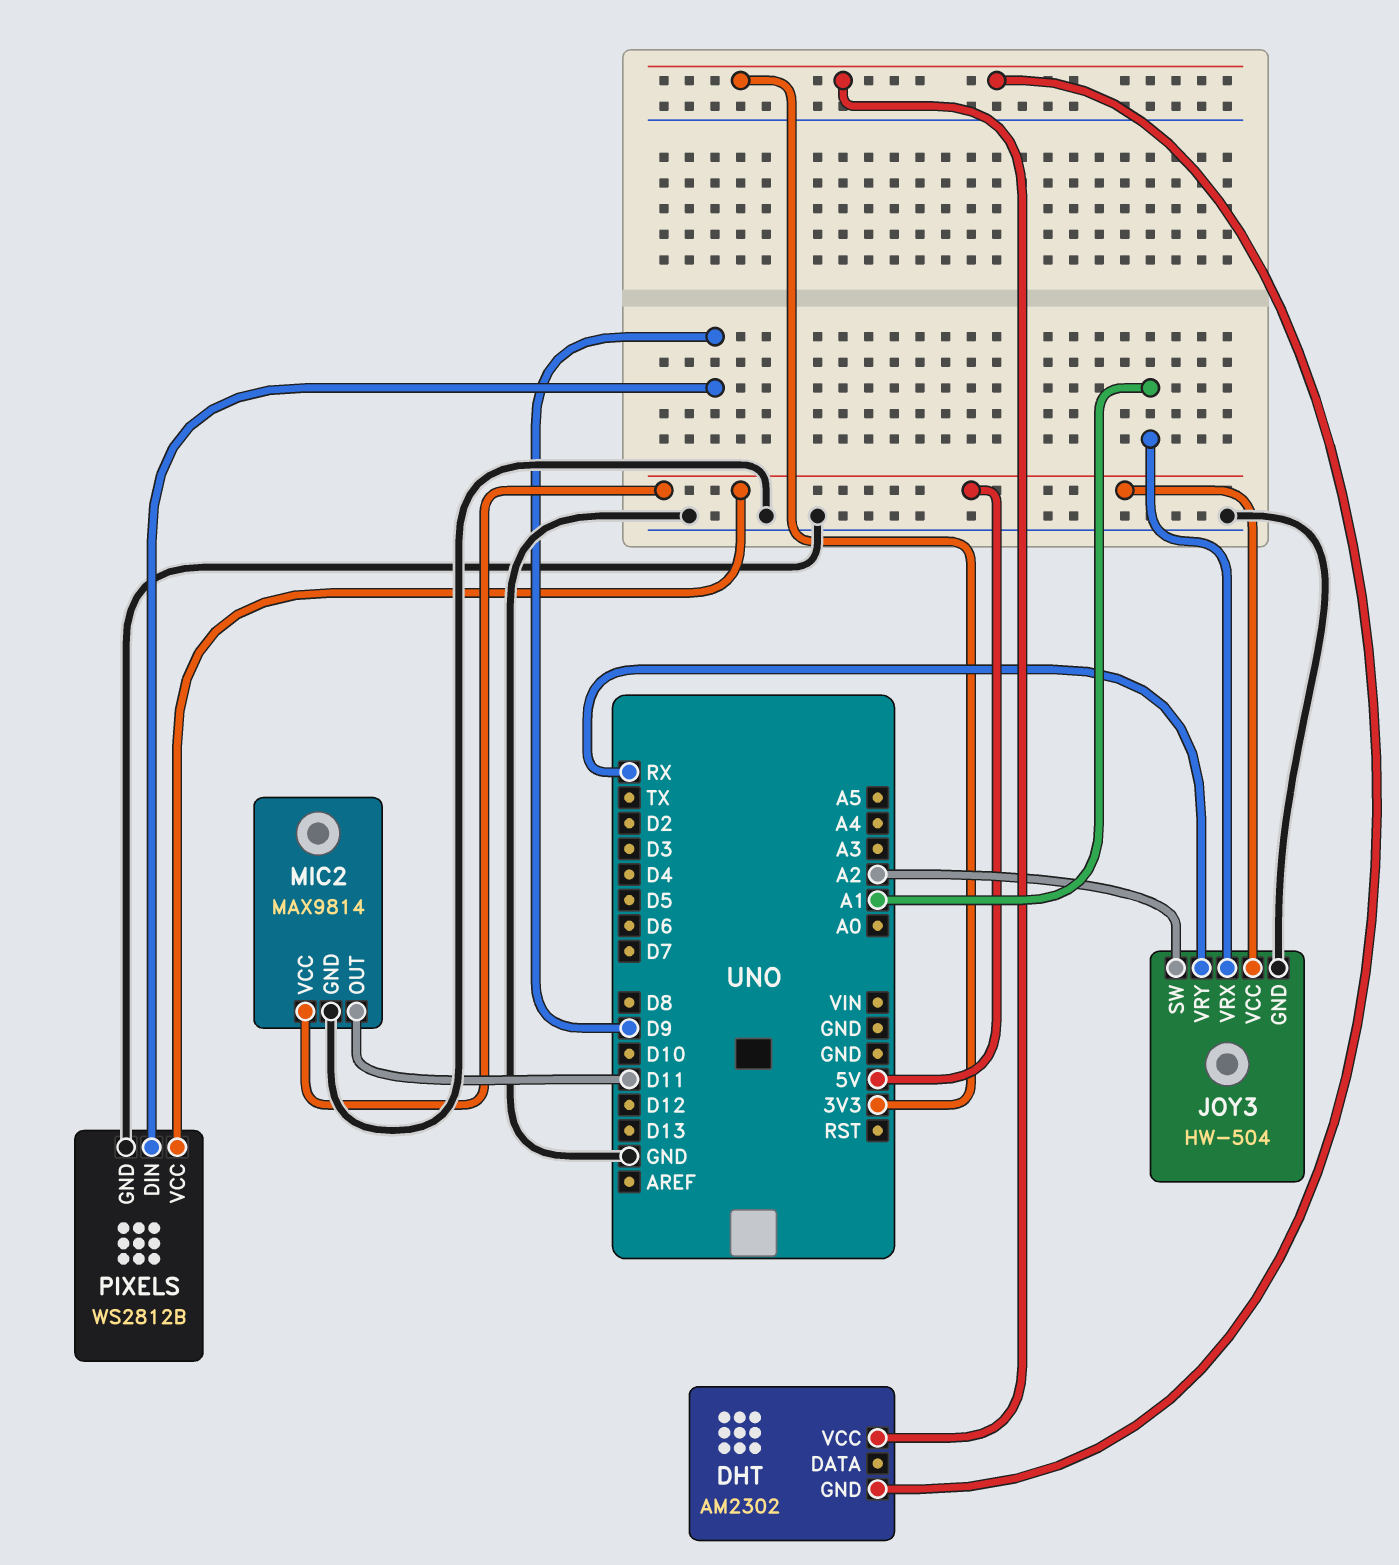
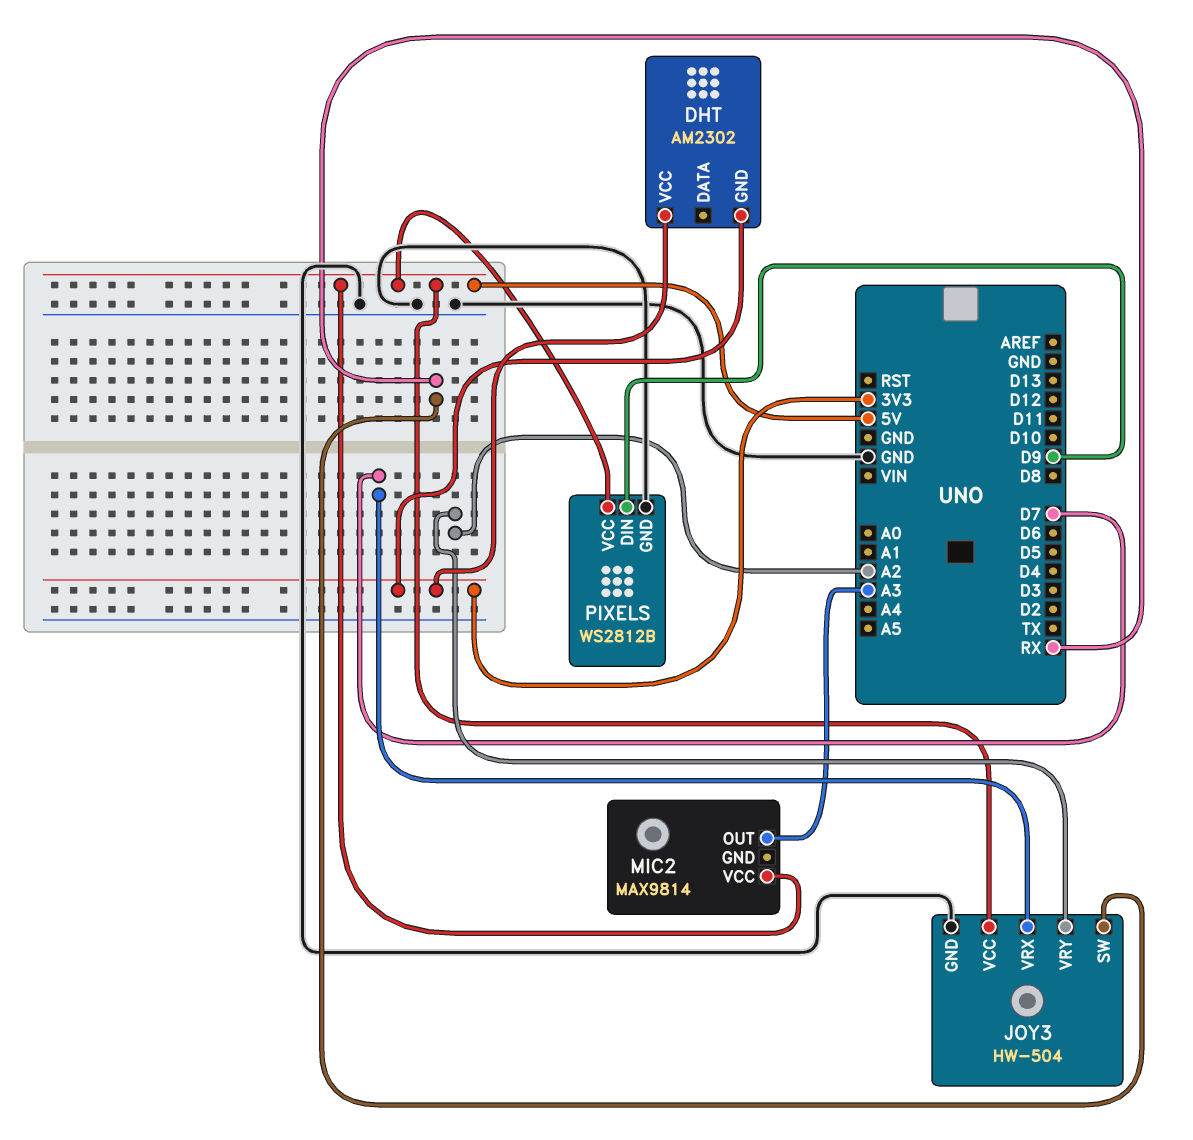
JOY3 pin SW: A2 -> RX
JOY3 pin VRX: A1 -> D7
JOY3 pin VRY: RX -> A2
MIC2 pin GND: GND -> none
MIC2 pin OUT: D11 -> A3

